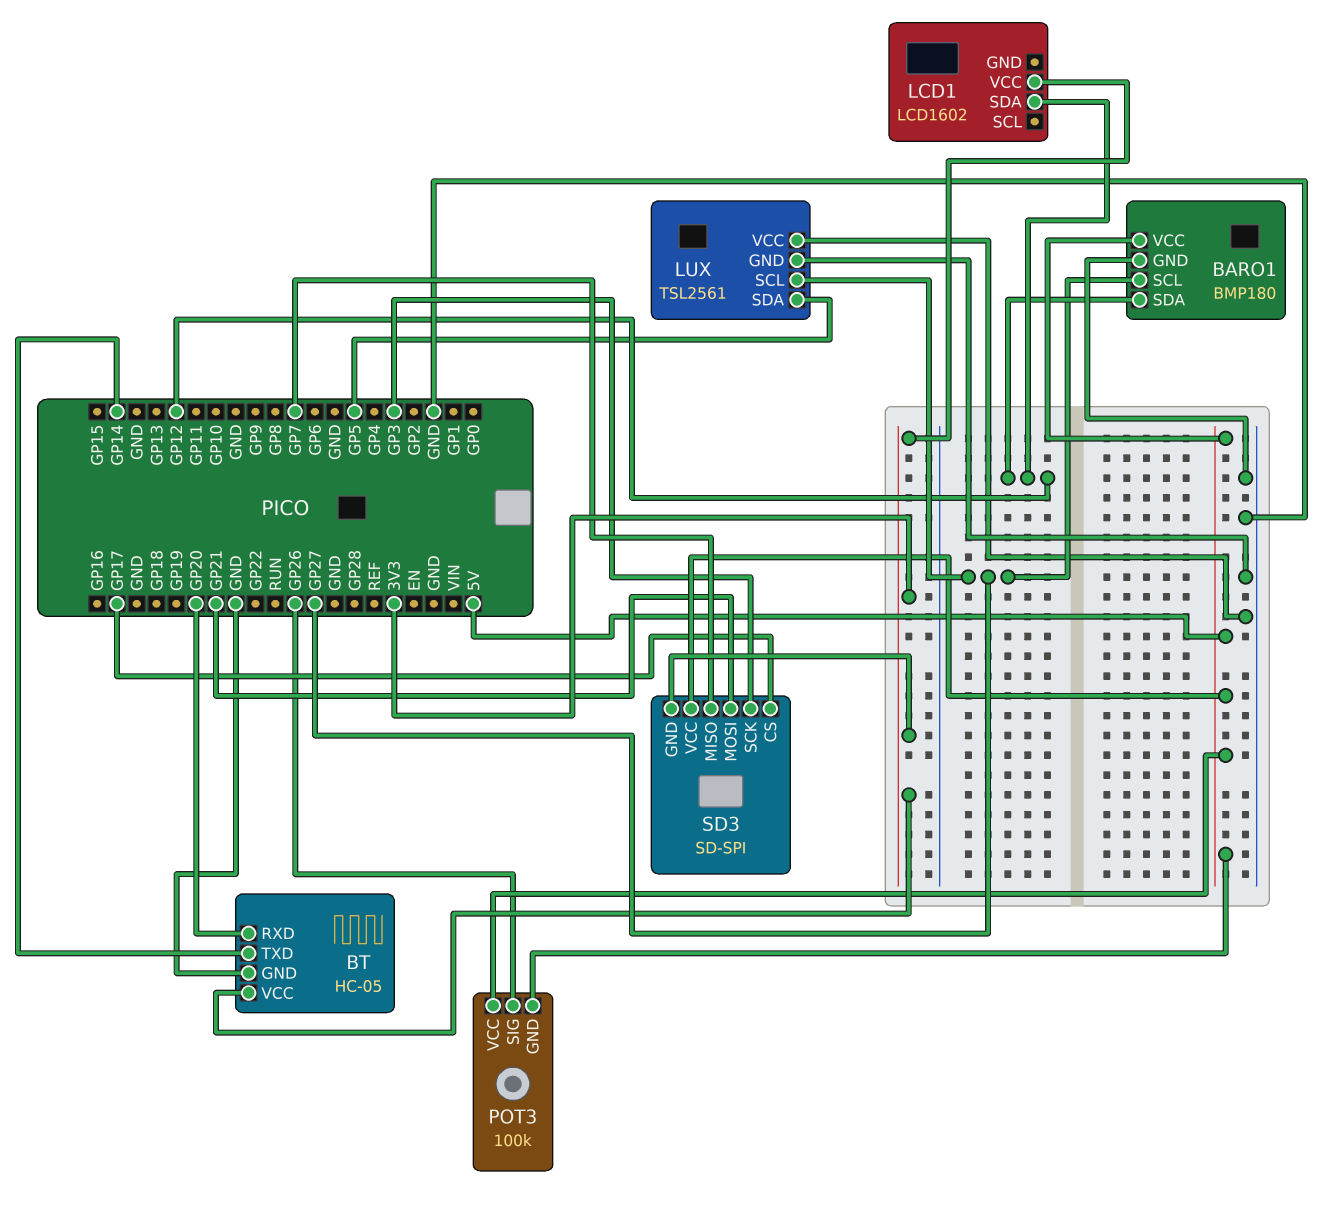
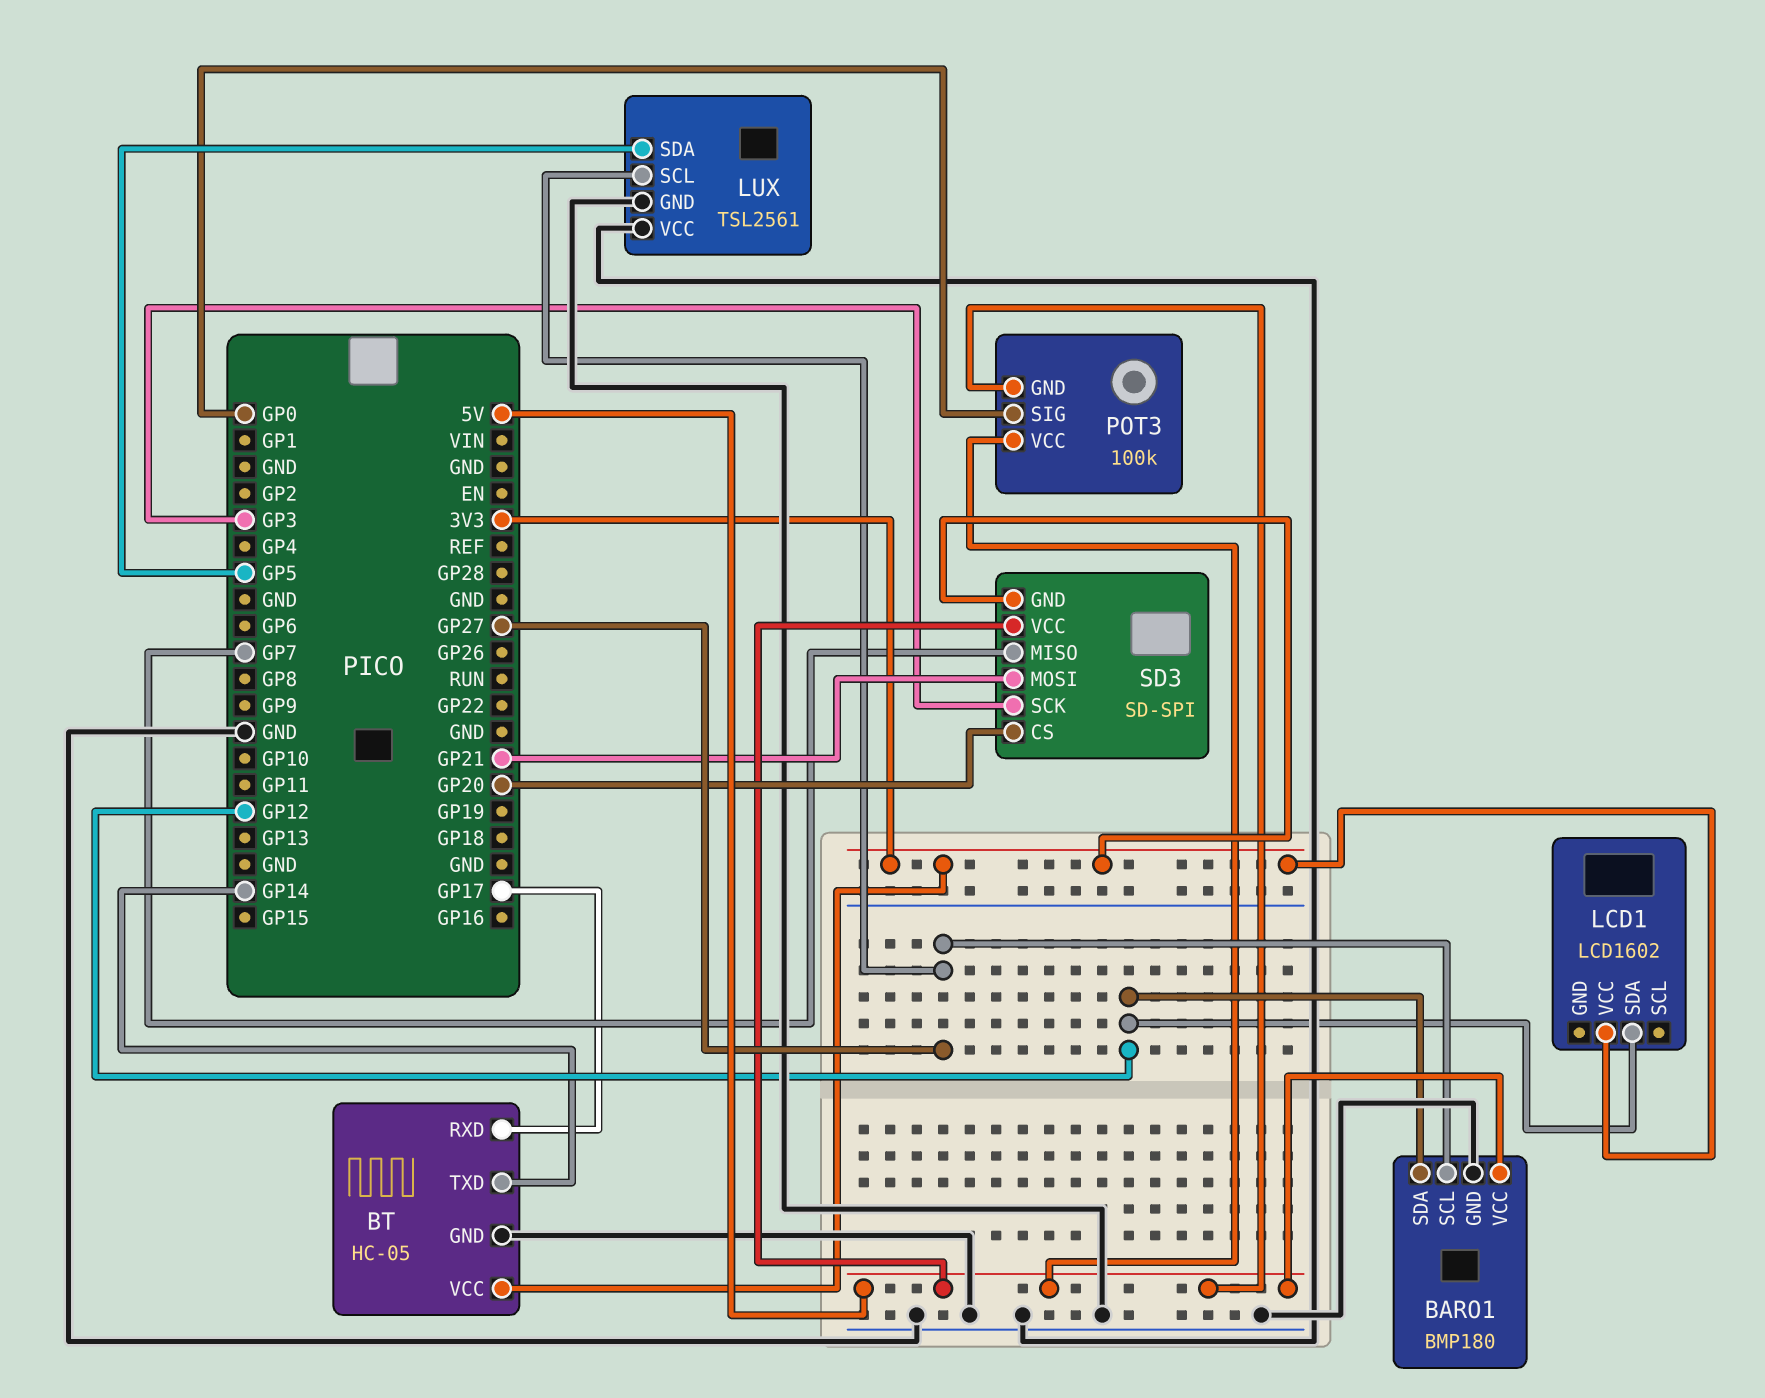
BT pin RXD: GP20 -> GP17
POT3 pin SIG: GP26 -> GP0
SD3 pin CS: GP17 -> GP20

